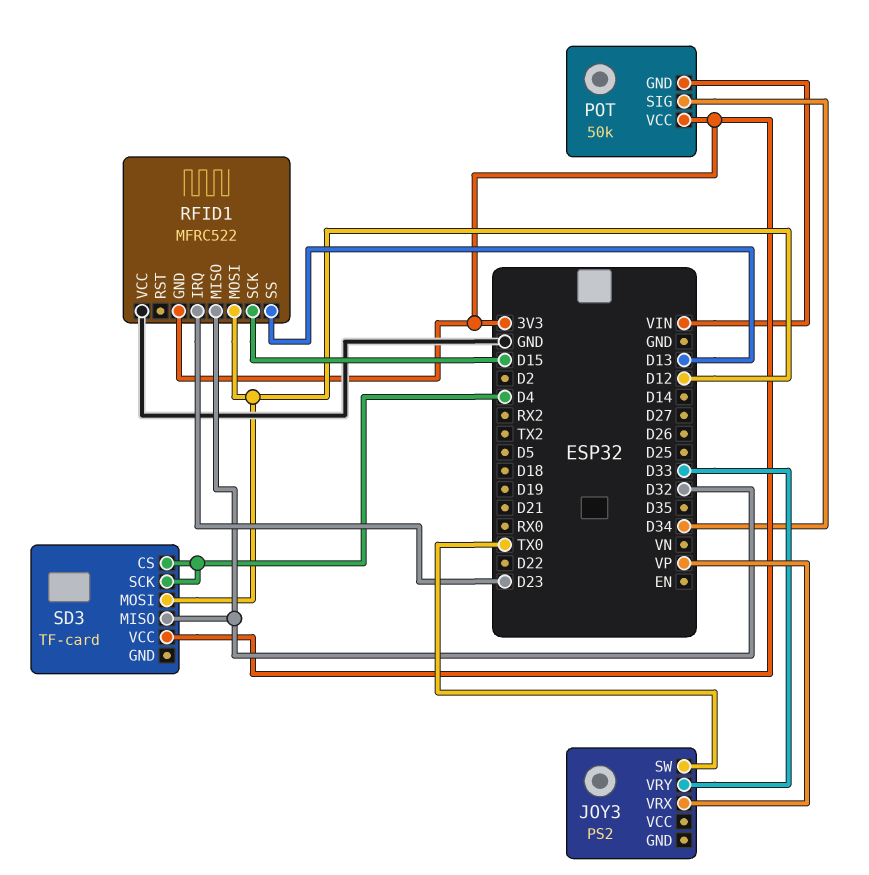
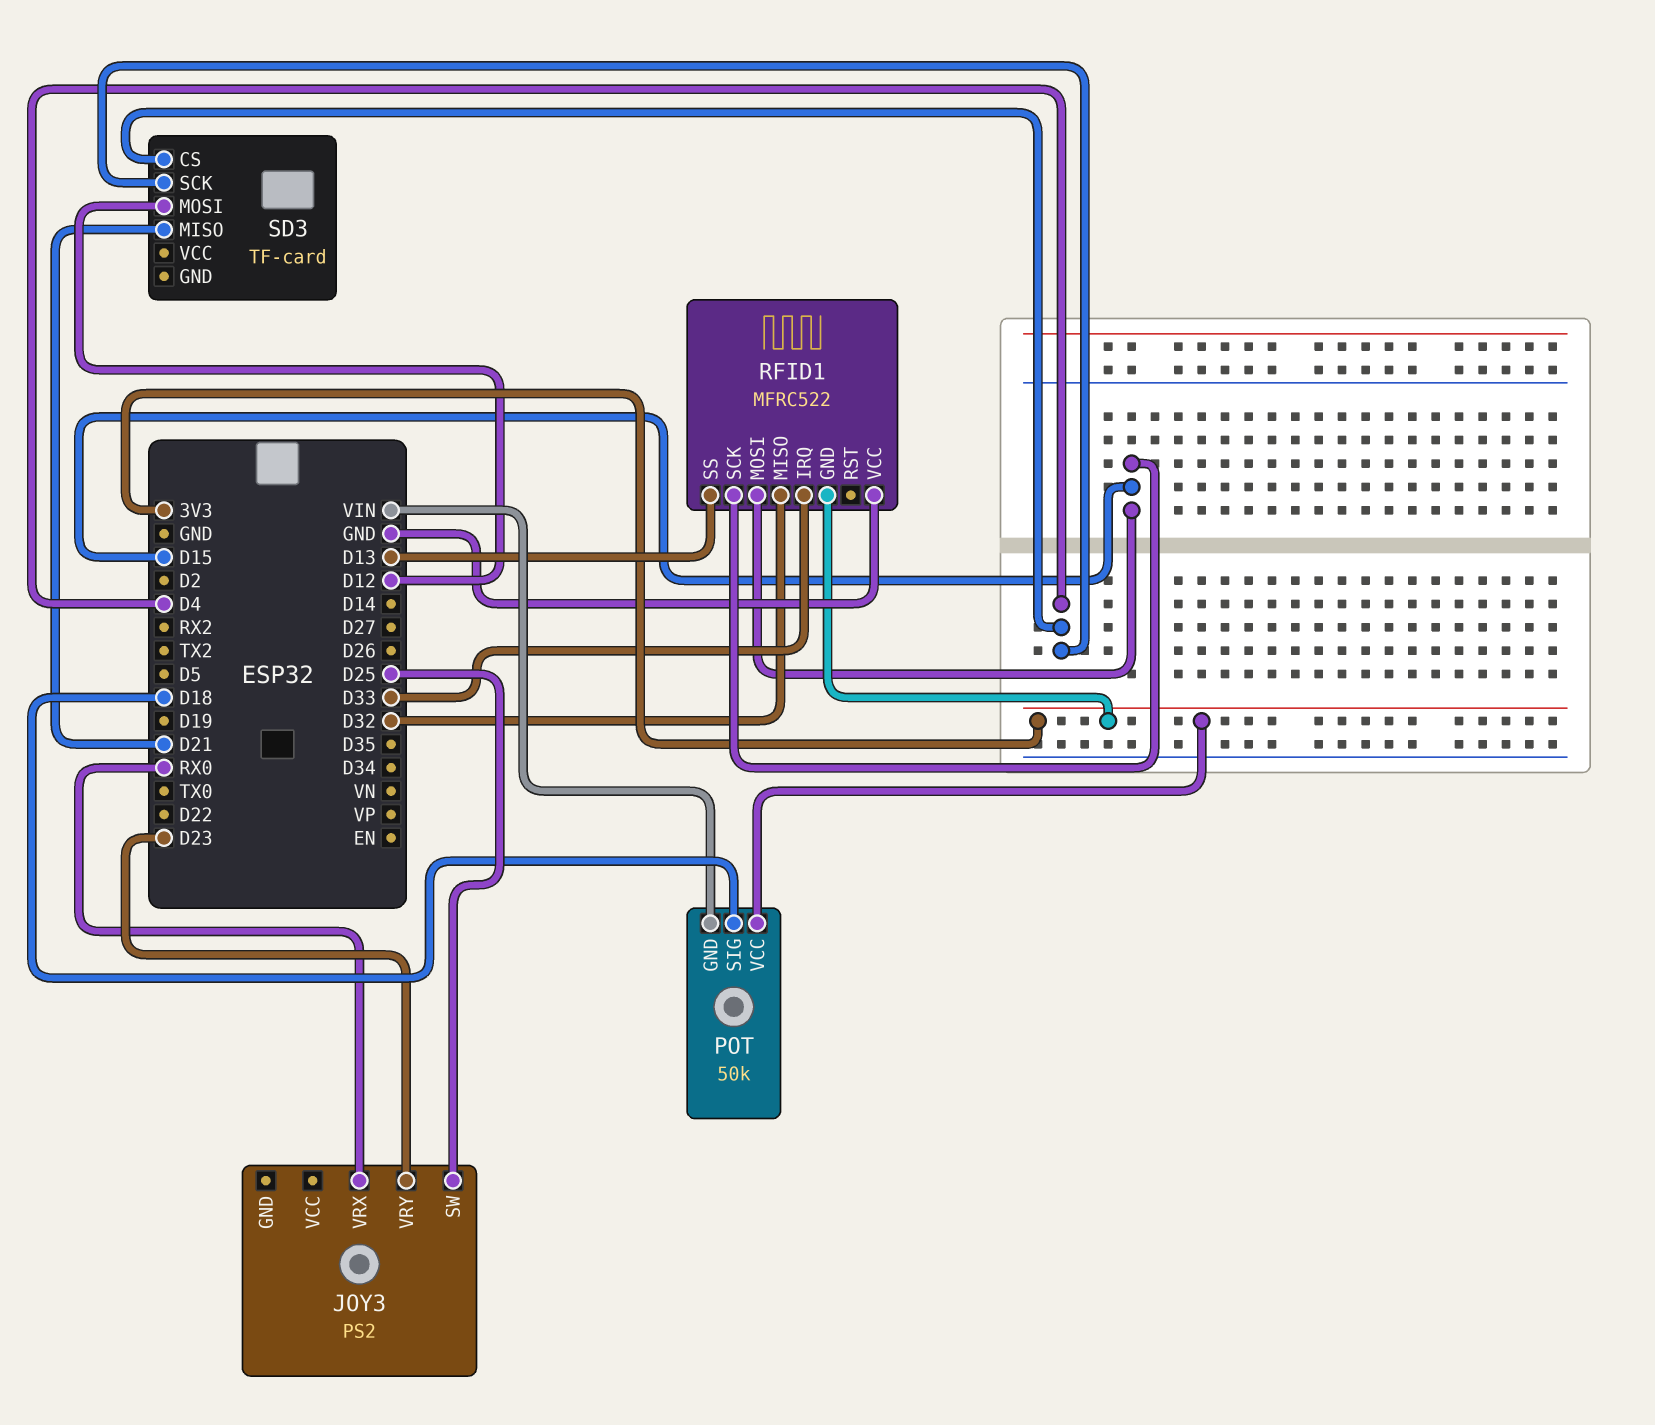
JOY3 pin SW: TX0 -> D25
JOY3 pin VRX: VP -> RX0
JOY3 pin VRY: D33 -> D23
POT pin SIG: D34 -> D18
RFID1 pin IRQ: D23 -> D33
RFID1 pin MOSI: D12 -> D15
SD3 pin MISO: D32 -> D21
SD3 pin VCC: 3V3 -> none

